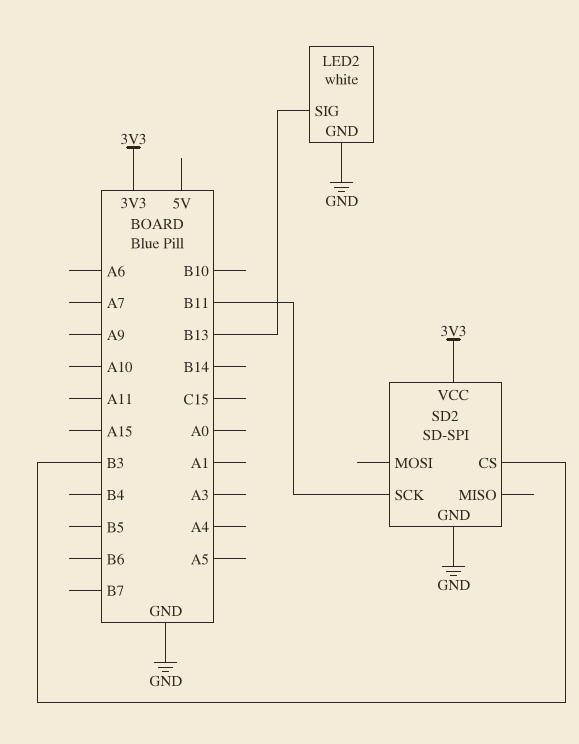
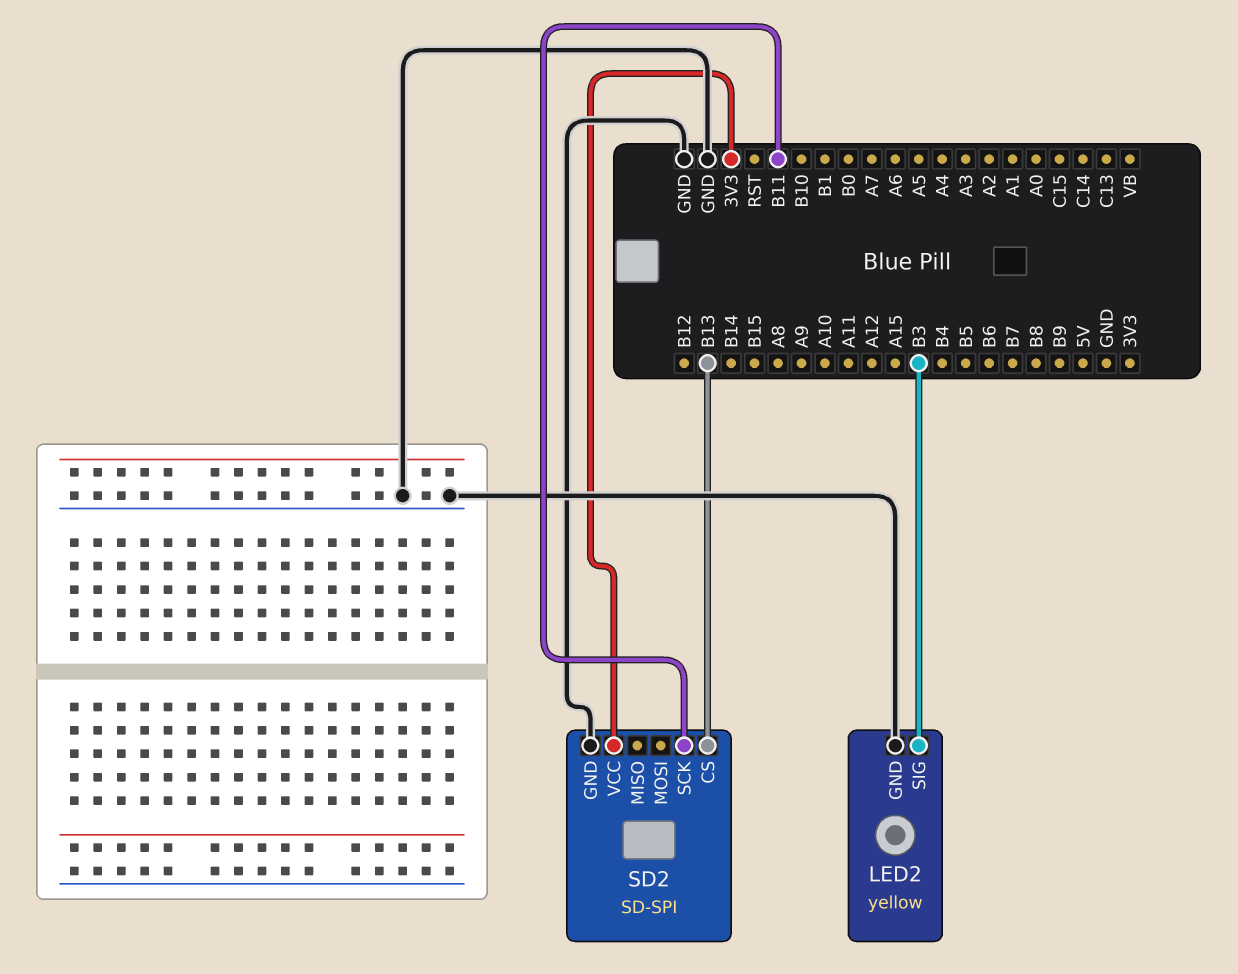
LED2: white -> yellow
LED2 pin SIG: B13 -> B3
SD2 pin CS: B3 -> B13

